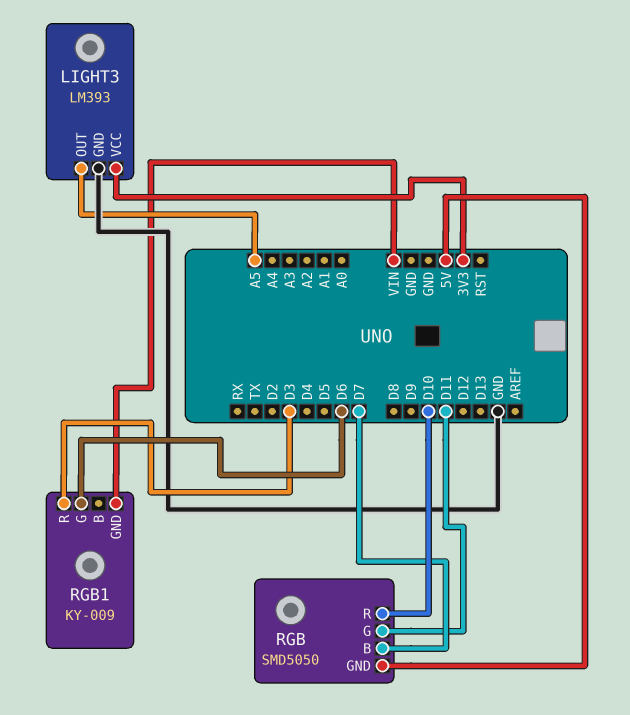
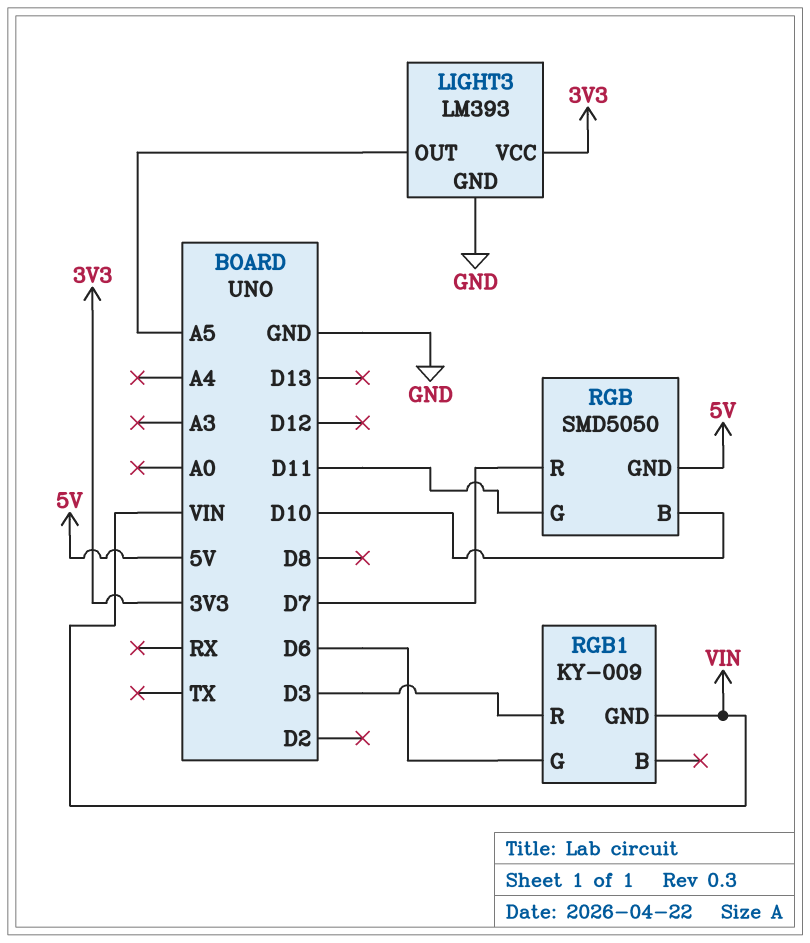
RGB pin B: D7 -> D10
RGB pin R: D10 -> D7

